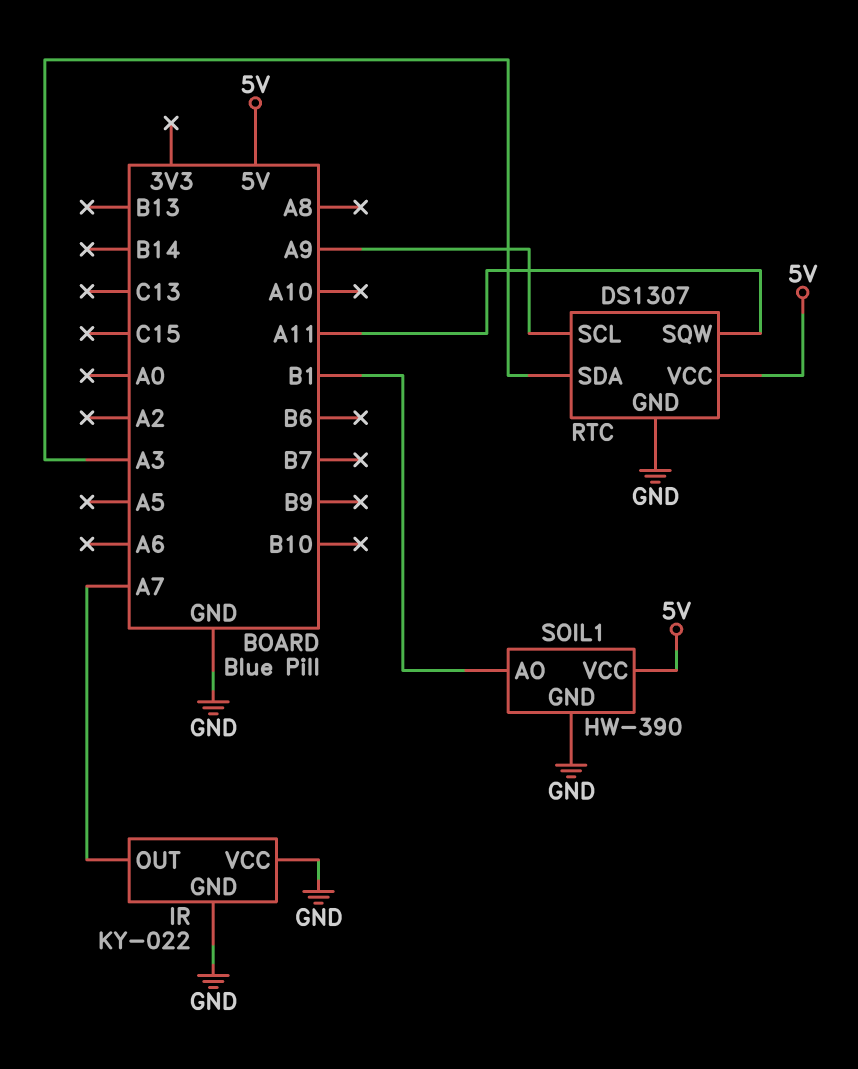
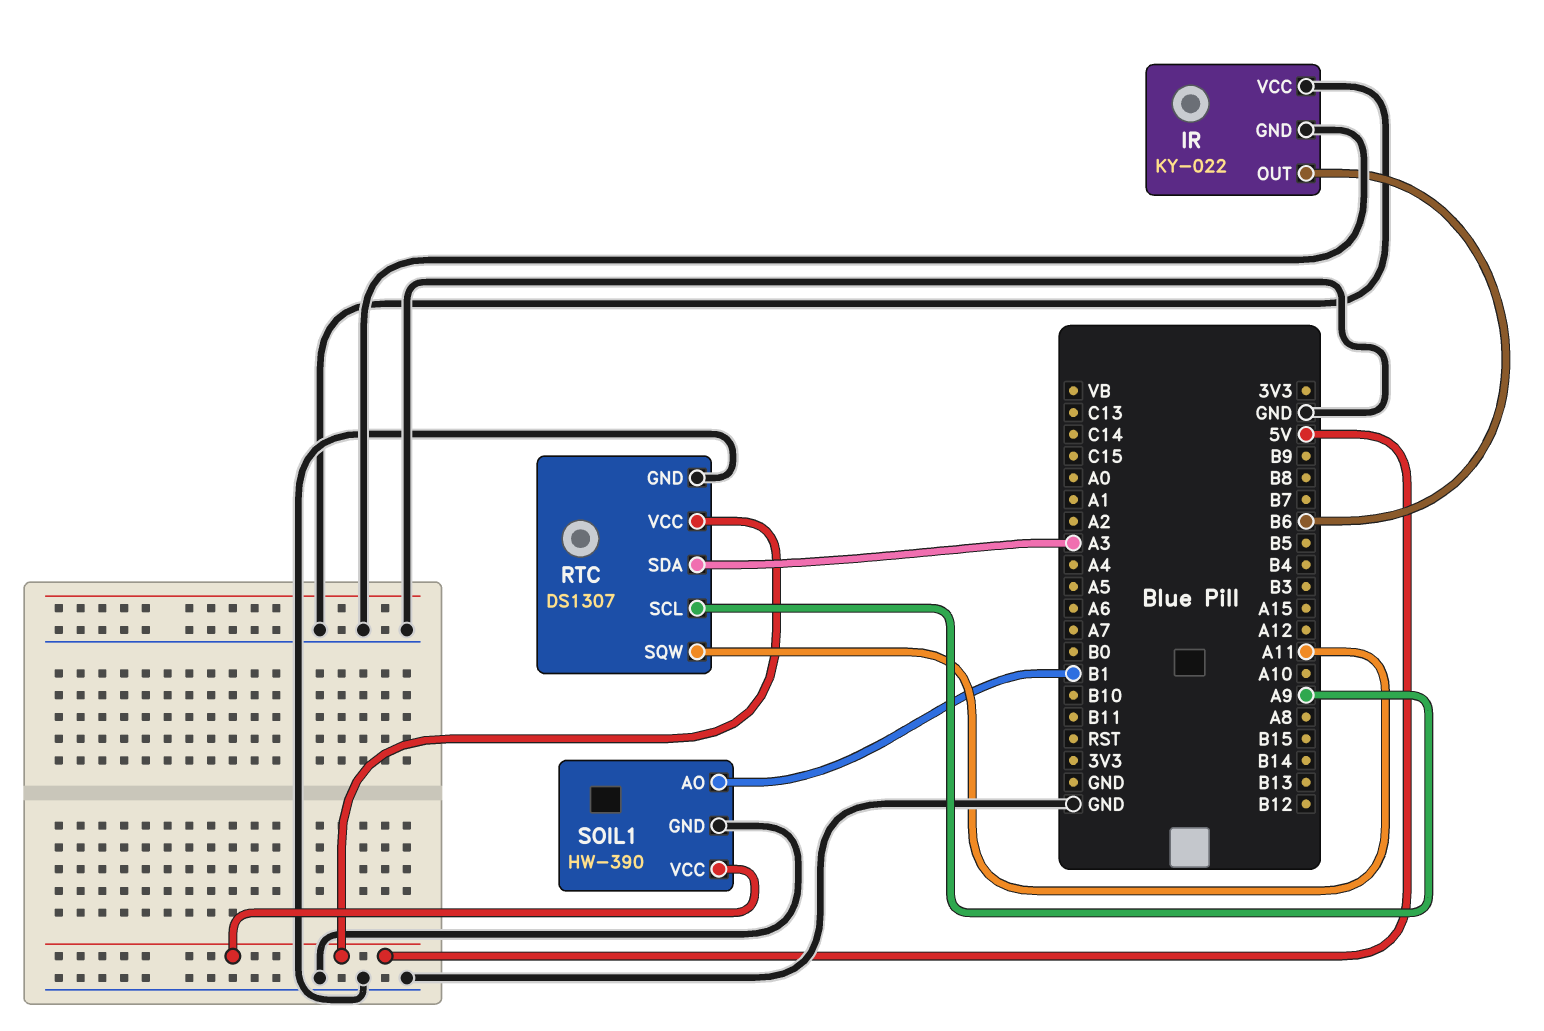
IR pin OUT: A7 -> B6

